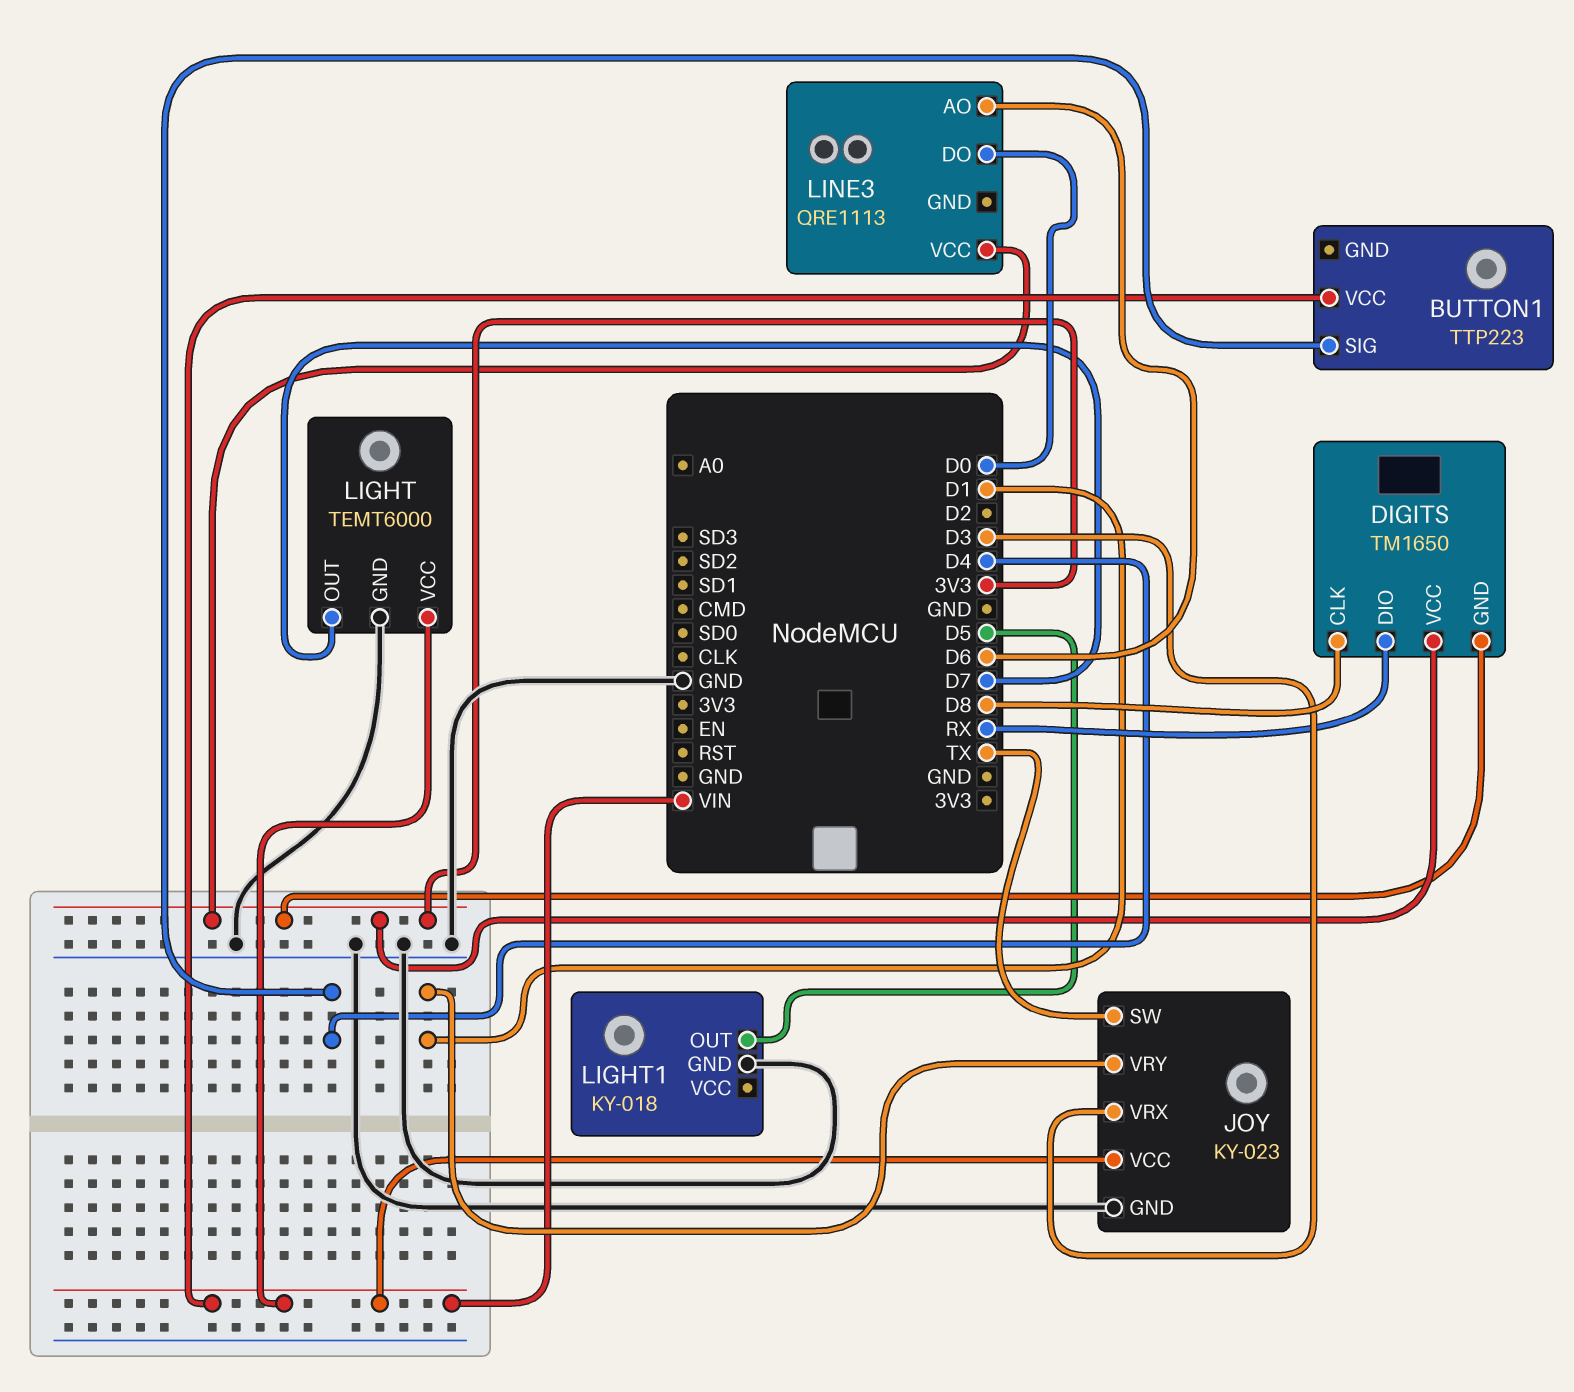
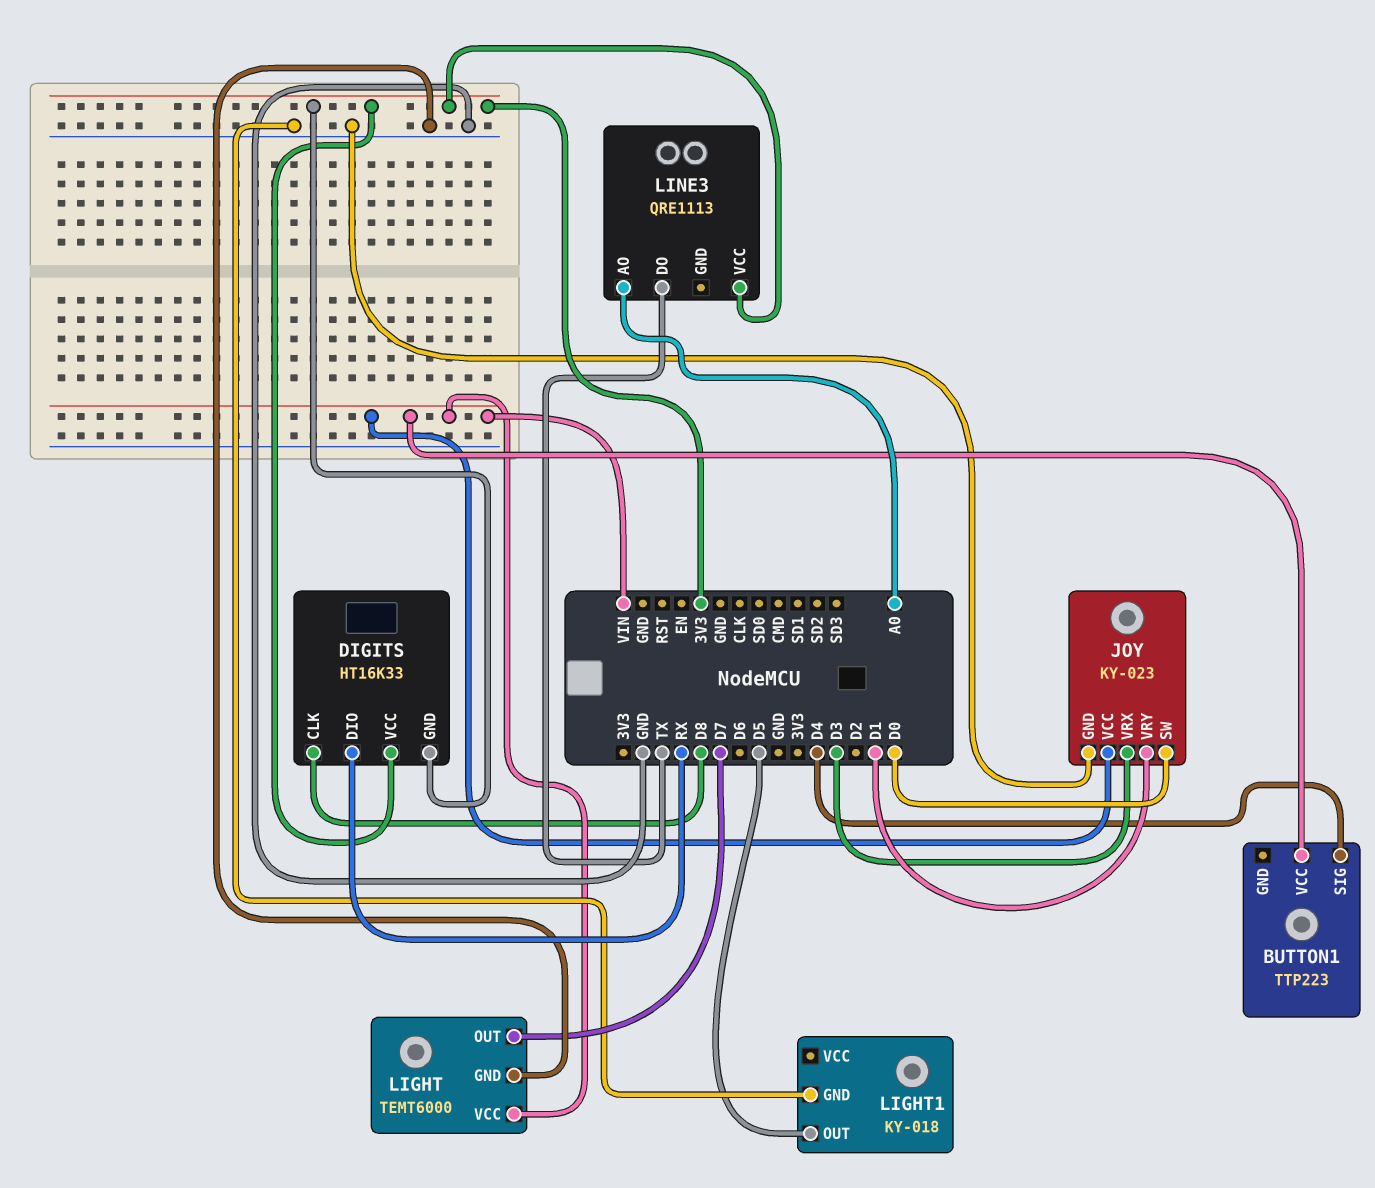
DIGITS: TM1650 -> HT16K33
JOY pin SW: TX -> D0
LINE3 pin AO: D6 -> A0
LINE3 pin DO: D0 -> TX

